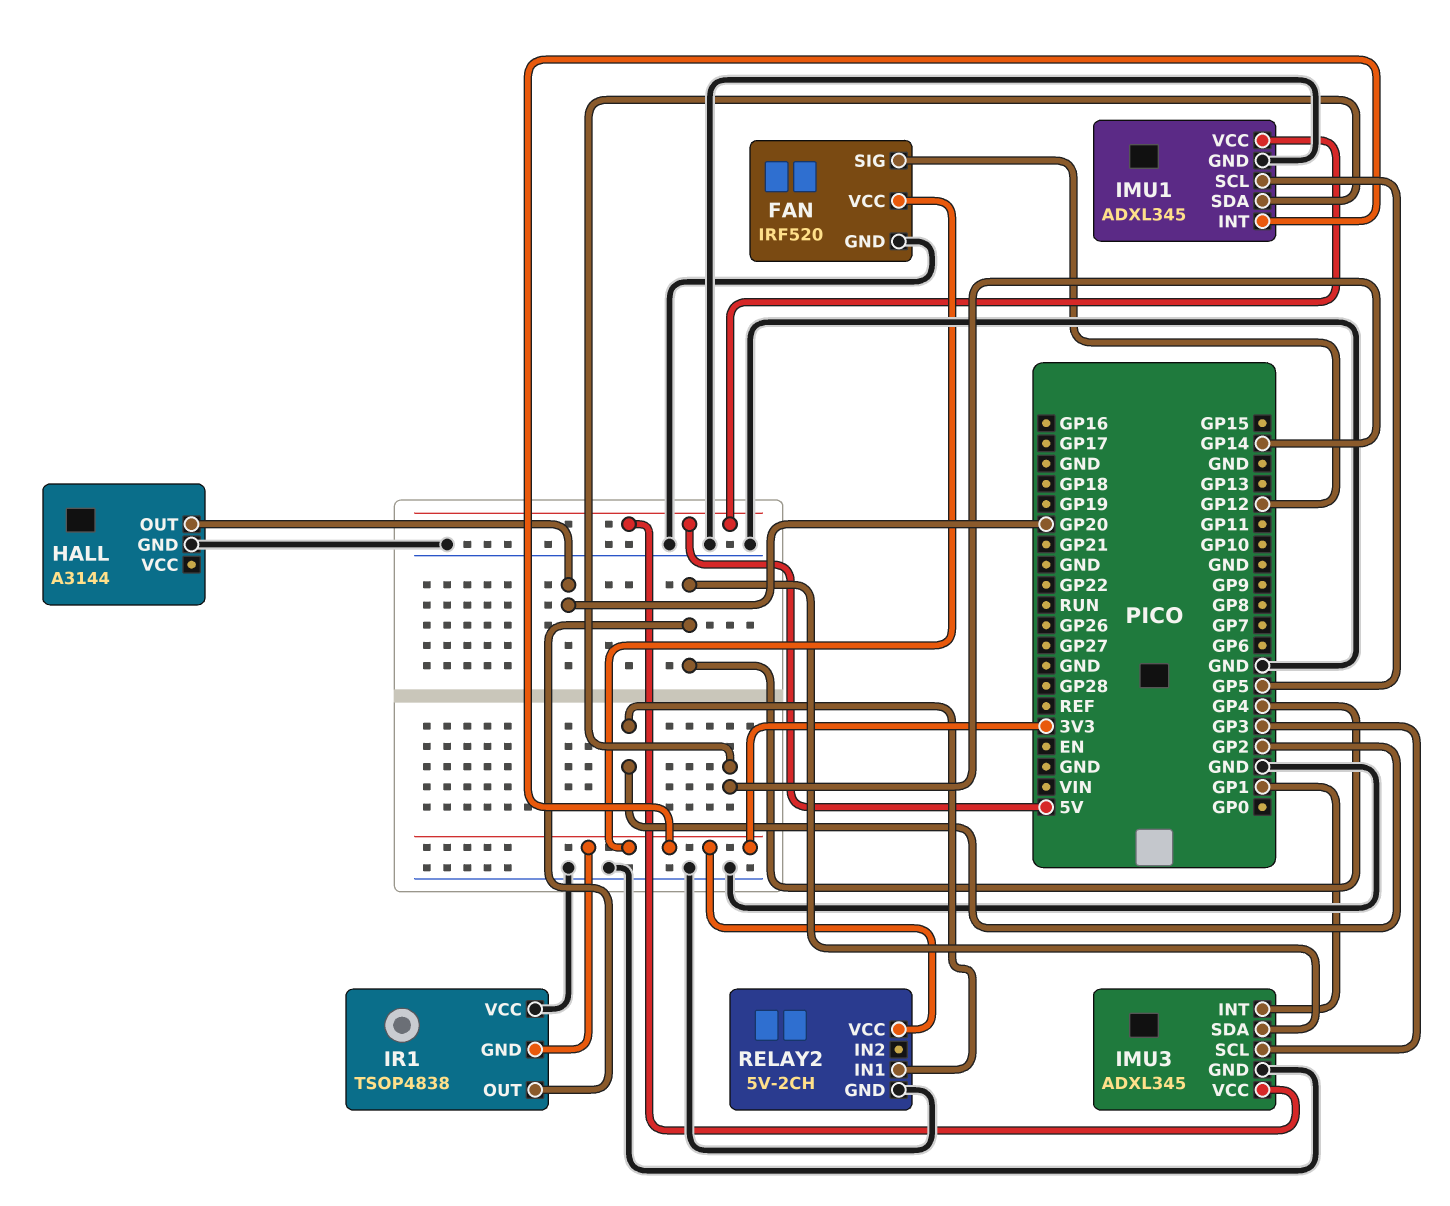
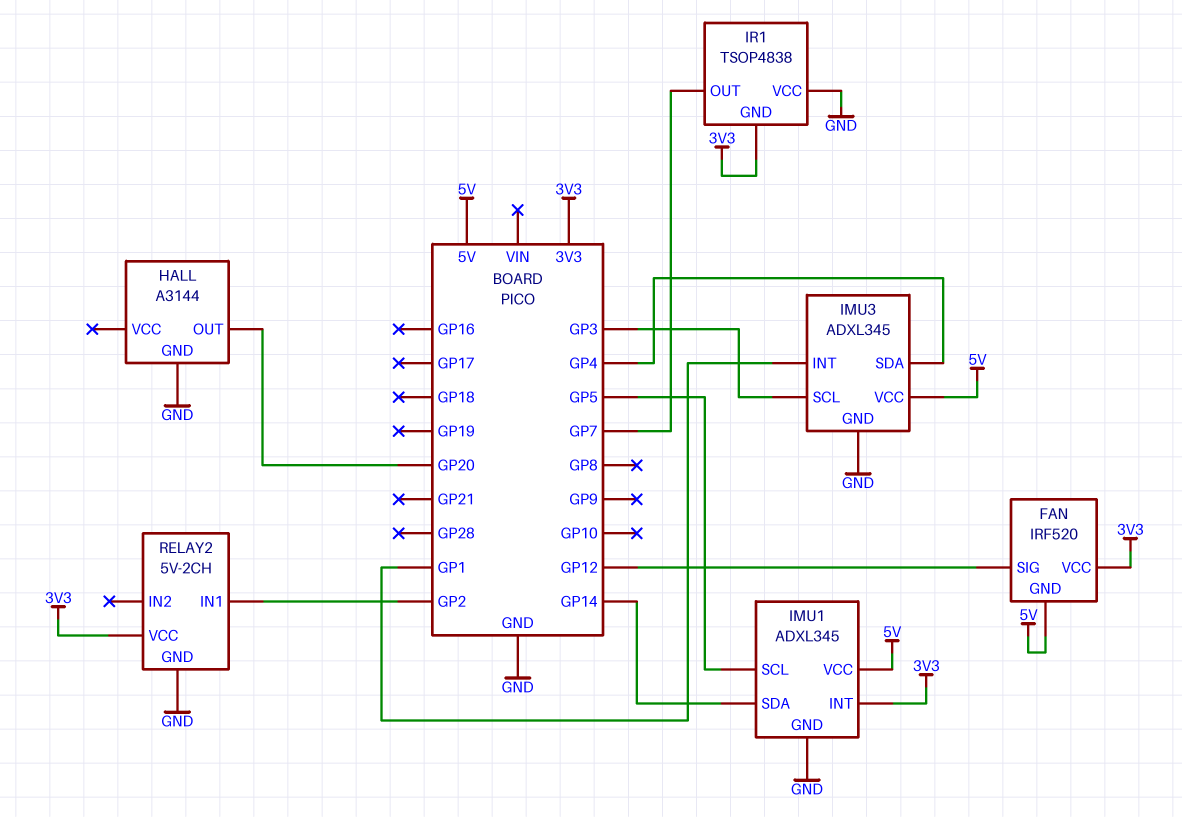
FAN pin GND: GND -> 5V
IR1 pin OUT: GP4 -> GP7

